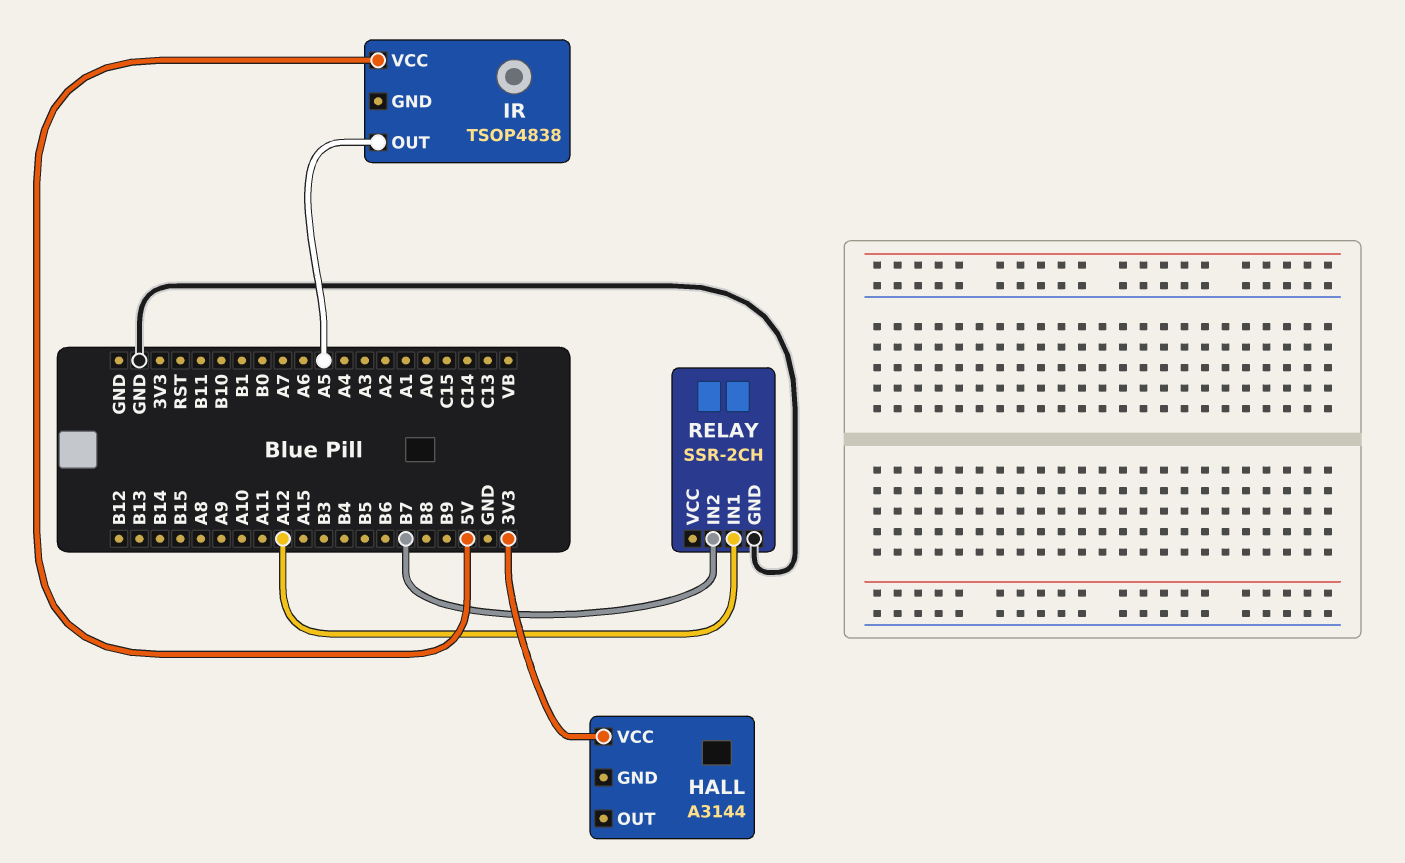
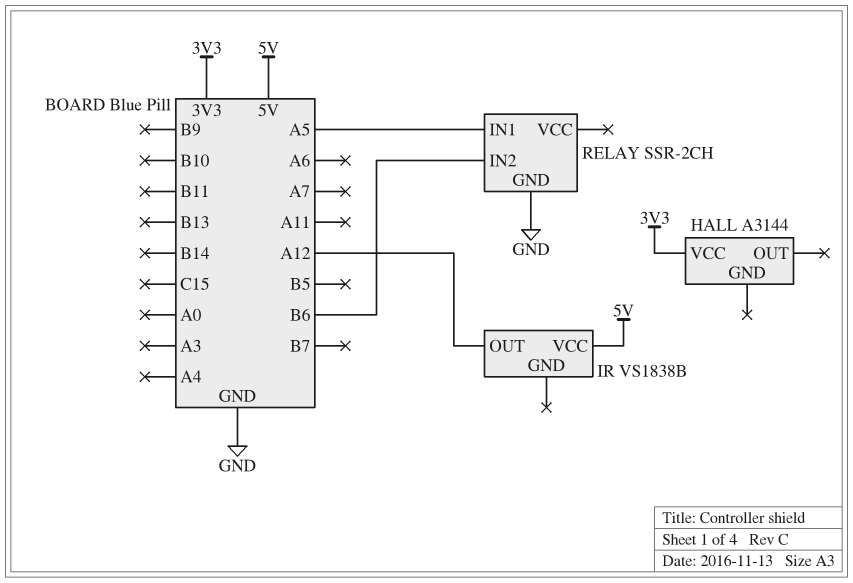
IR: TSOP4838 -> VS1838B
IR pin OUT: A5 -> A12
RELAY pin IN1: A12 -> A5
RELAY pin IN2: B7 -> B6

